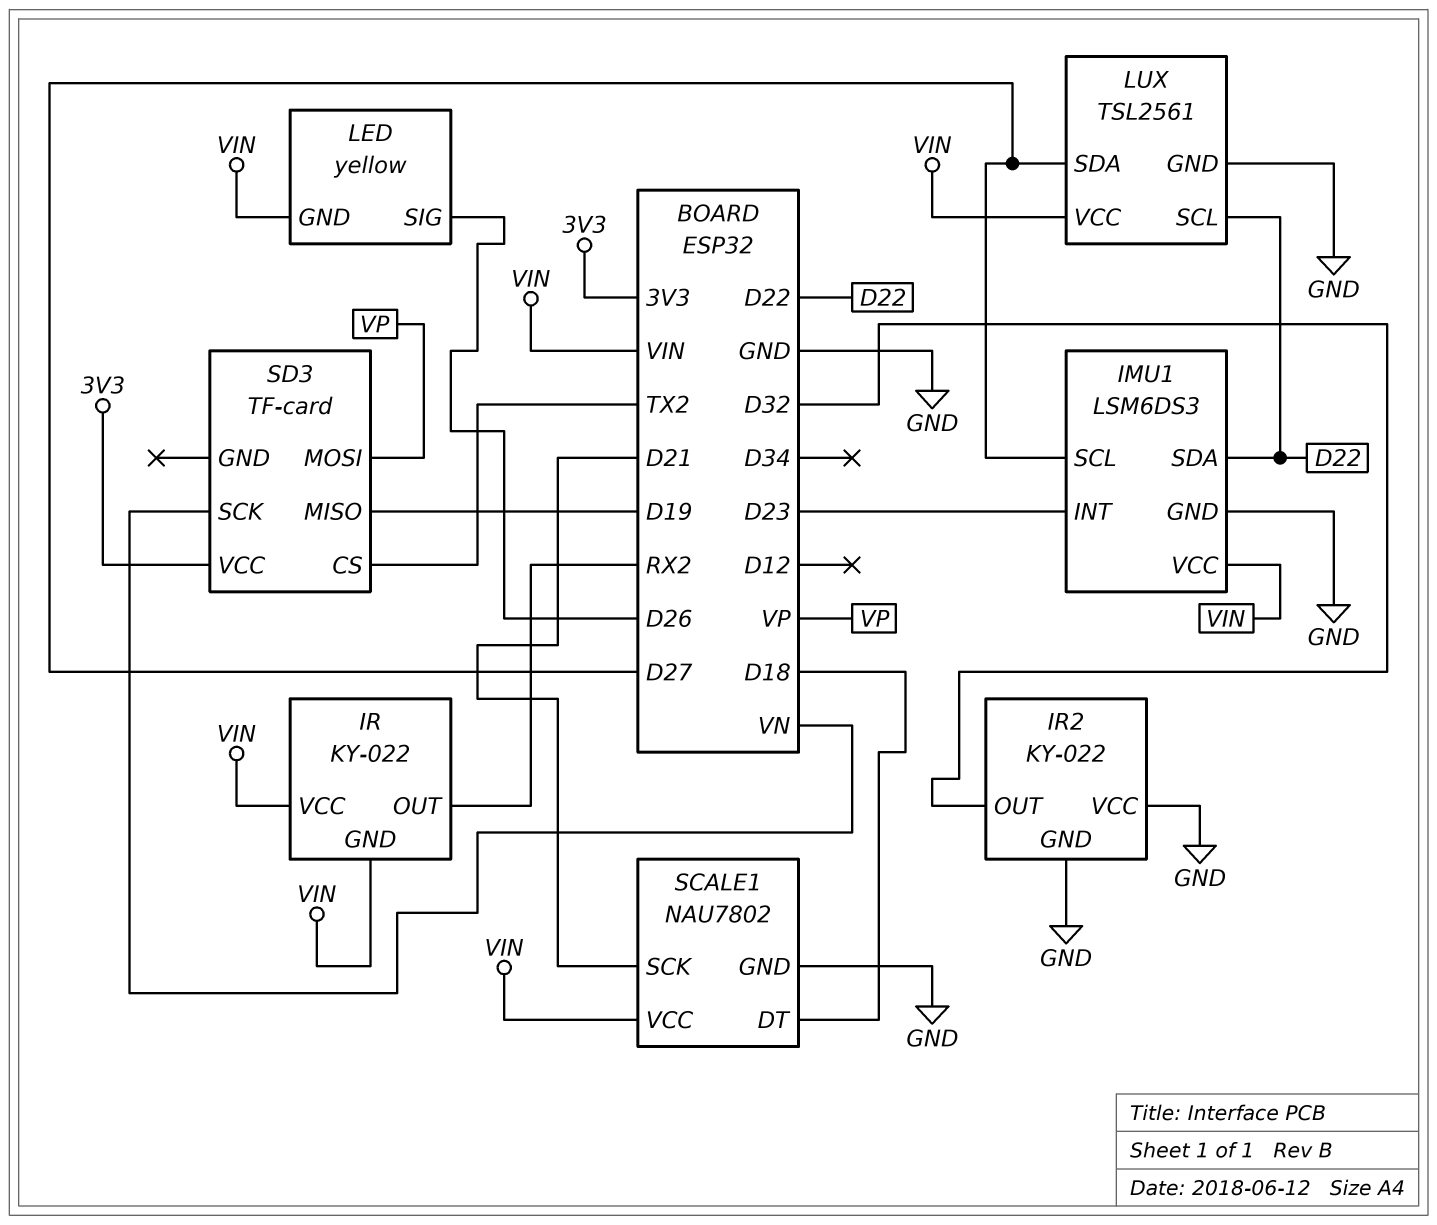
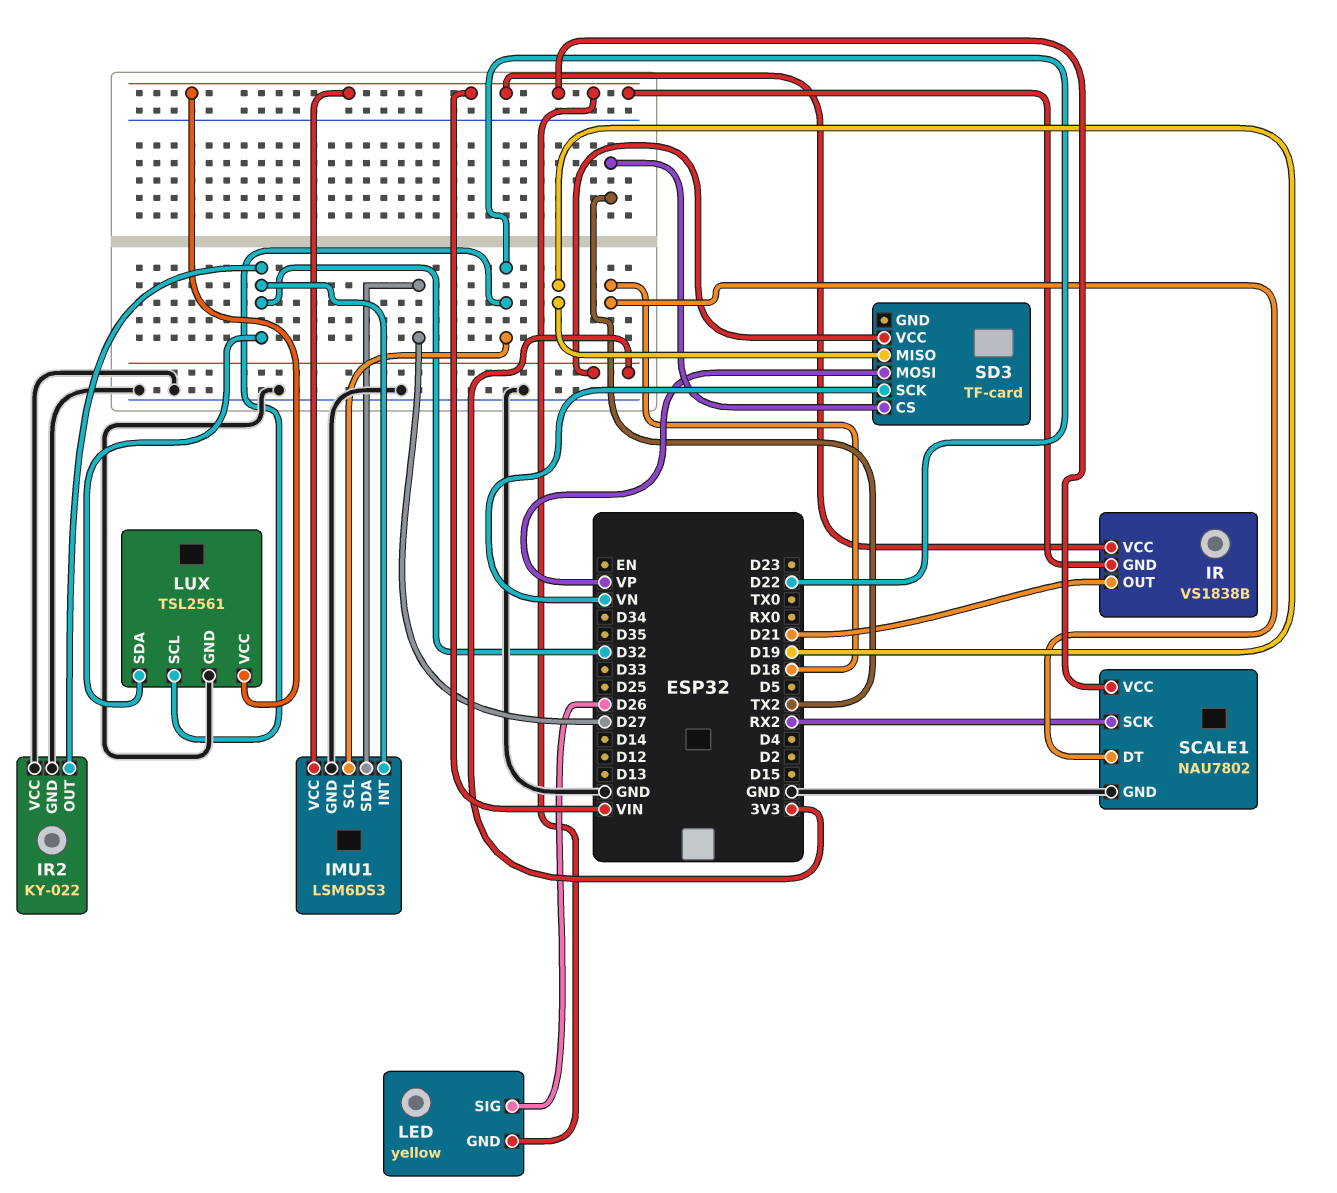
IMU1 pin INT: D23 -> D32
IMU1 pin SCL: D27 -> D22
IMU1 pin SDA: D22 -> D27
IR: KY-022 -> VS1838B
IR pin OUT: RX2 -> D21
LUX pin SDA: D27 -> D32
SCALE1 pin SCK: D21 -> RX2

